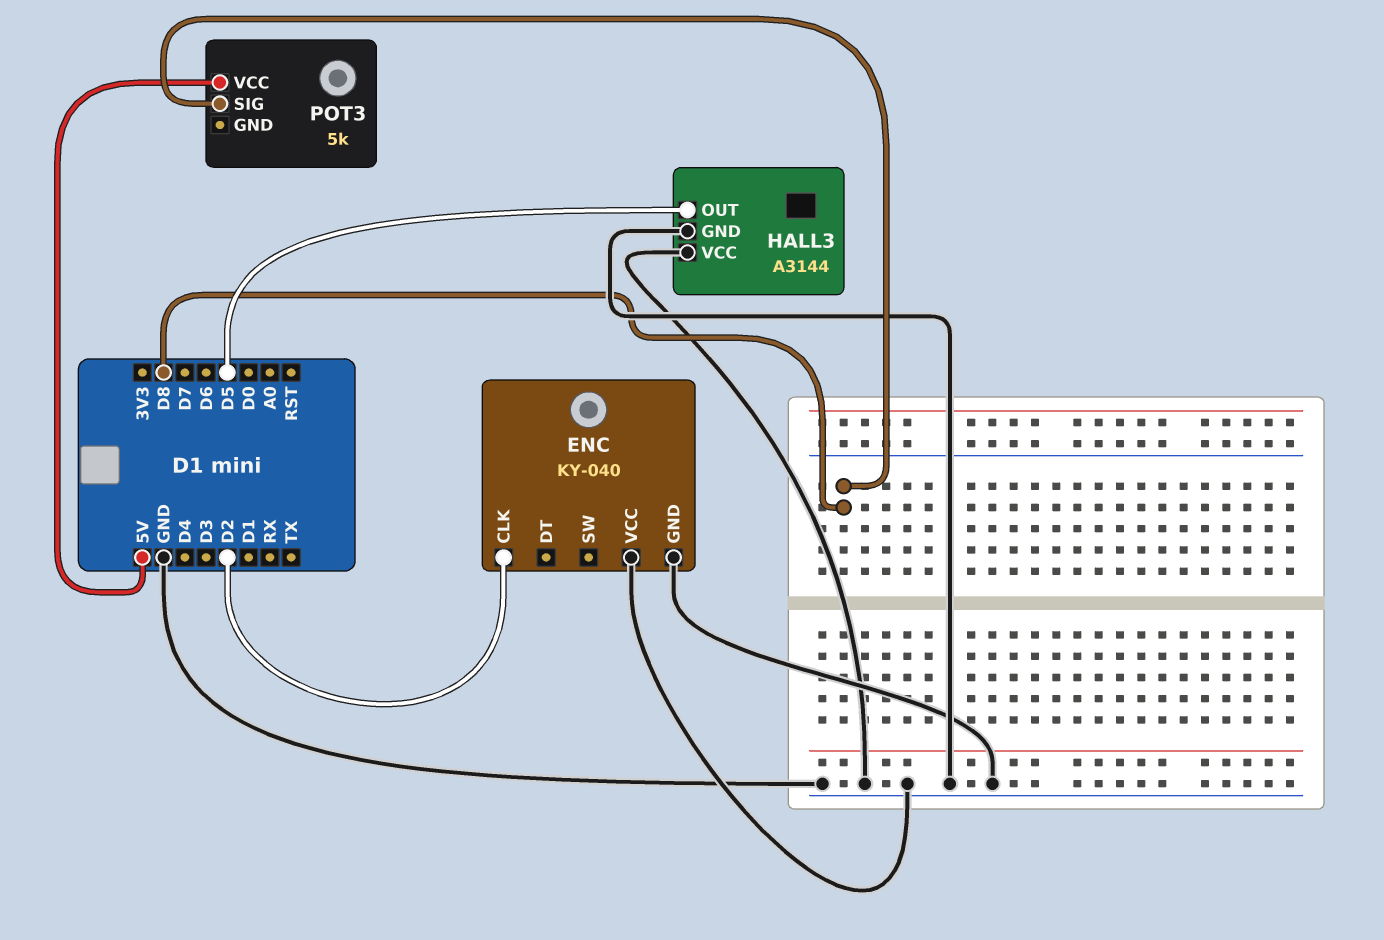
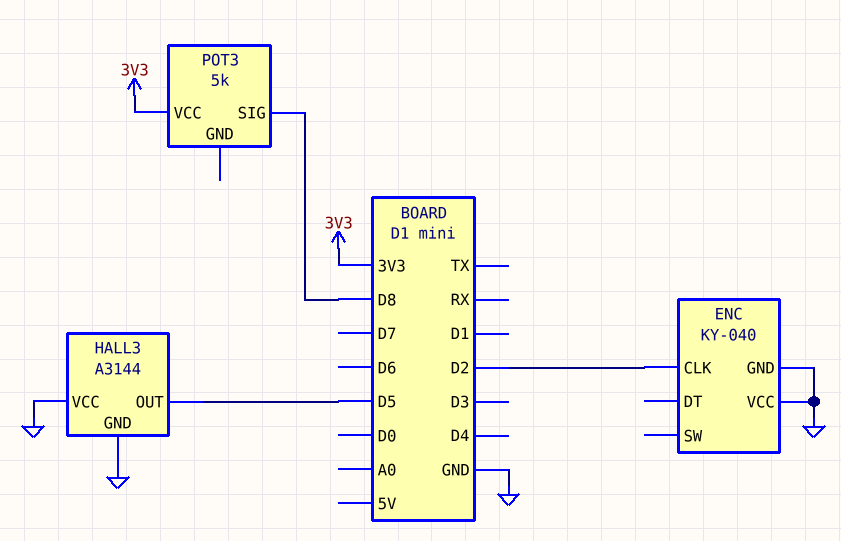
POT3 pin VCC: 5V -> 3V3

